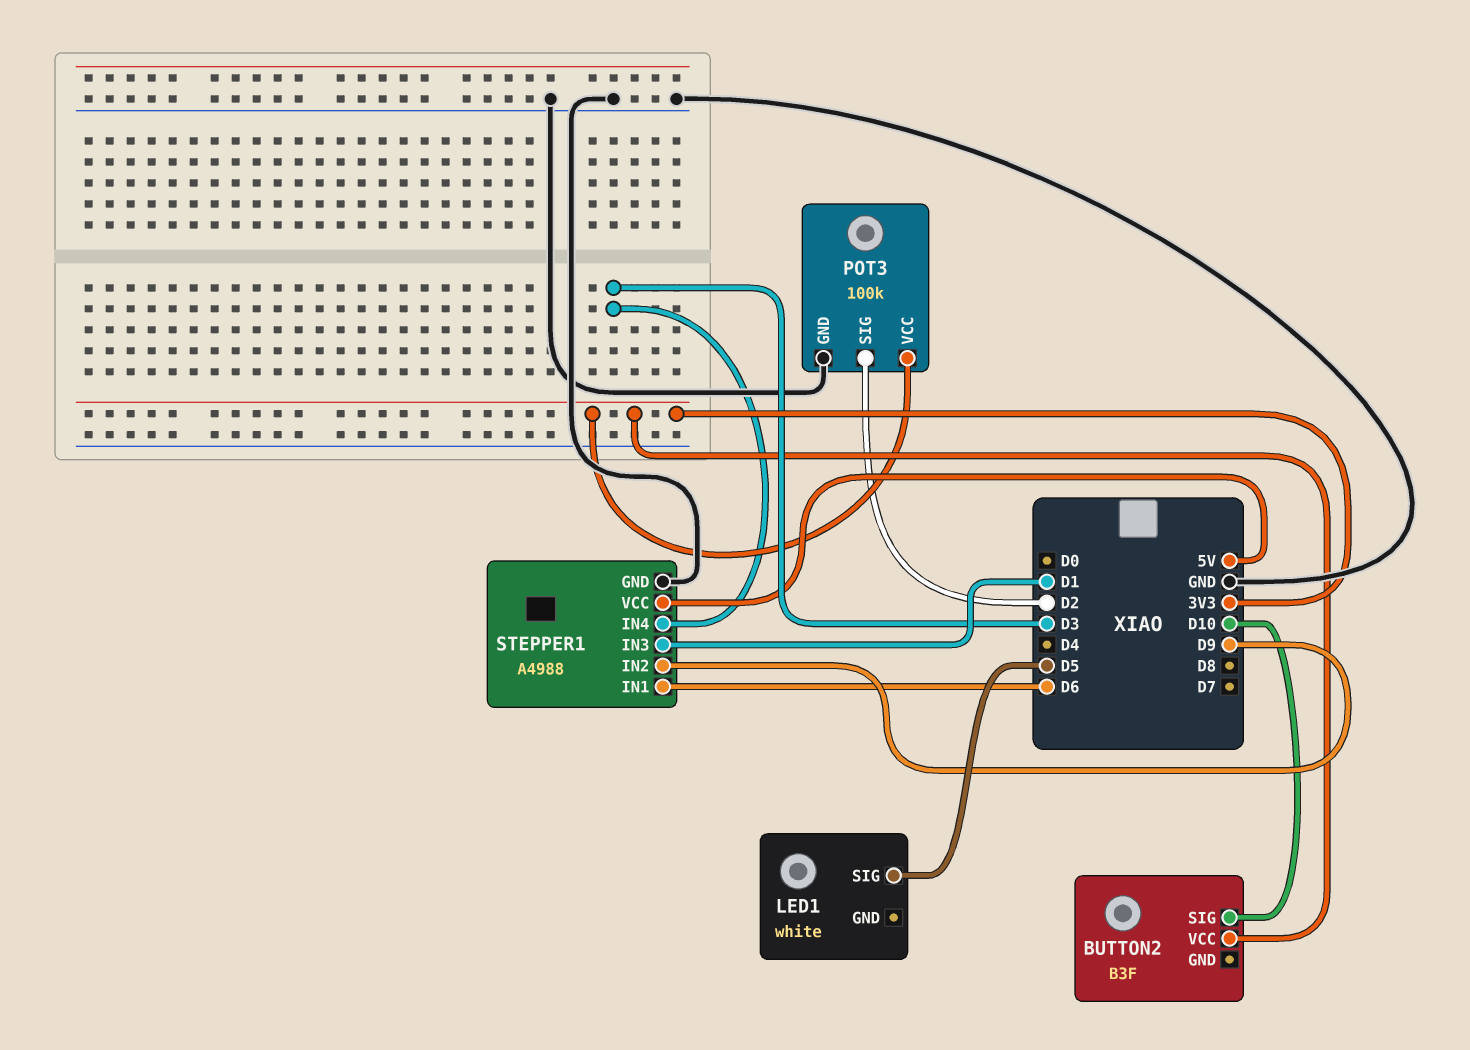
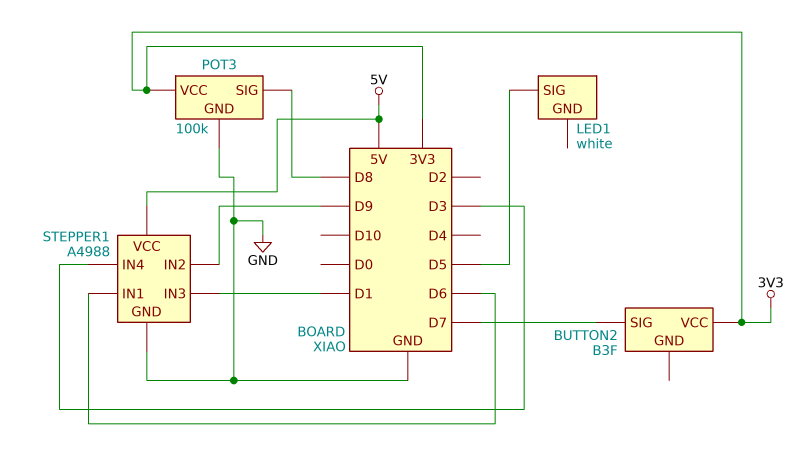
BUTTON2 pin SIG: D10 -> D7
POT3 pin SIG: D2 -> D8

